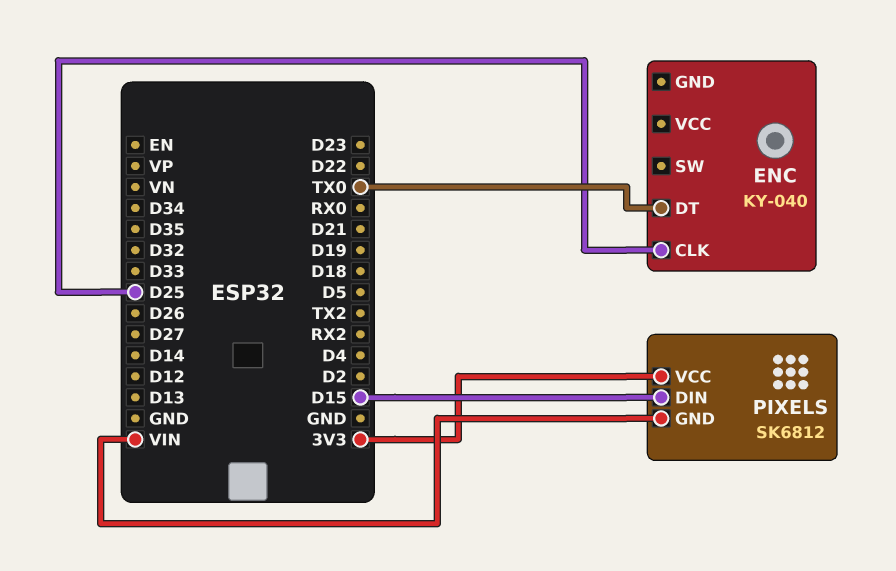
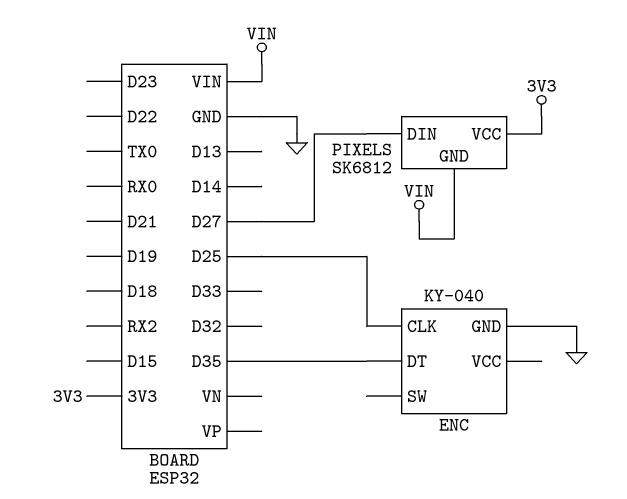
ENC pin DT: TX0 -> D35
ENC pin GND: none -> GND
PIXELS pin DIN: D15 -> D27

